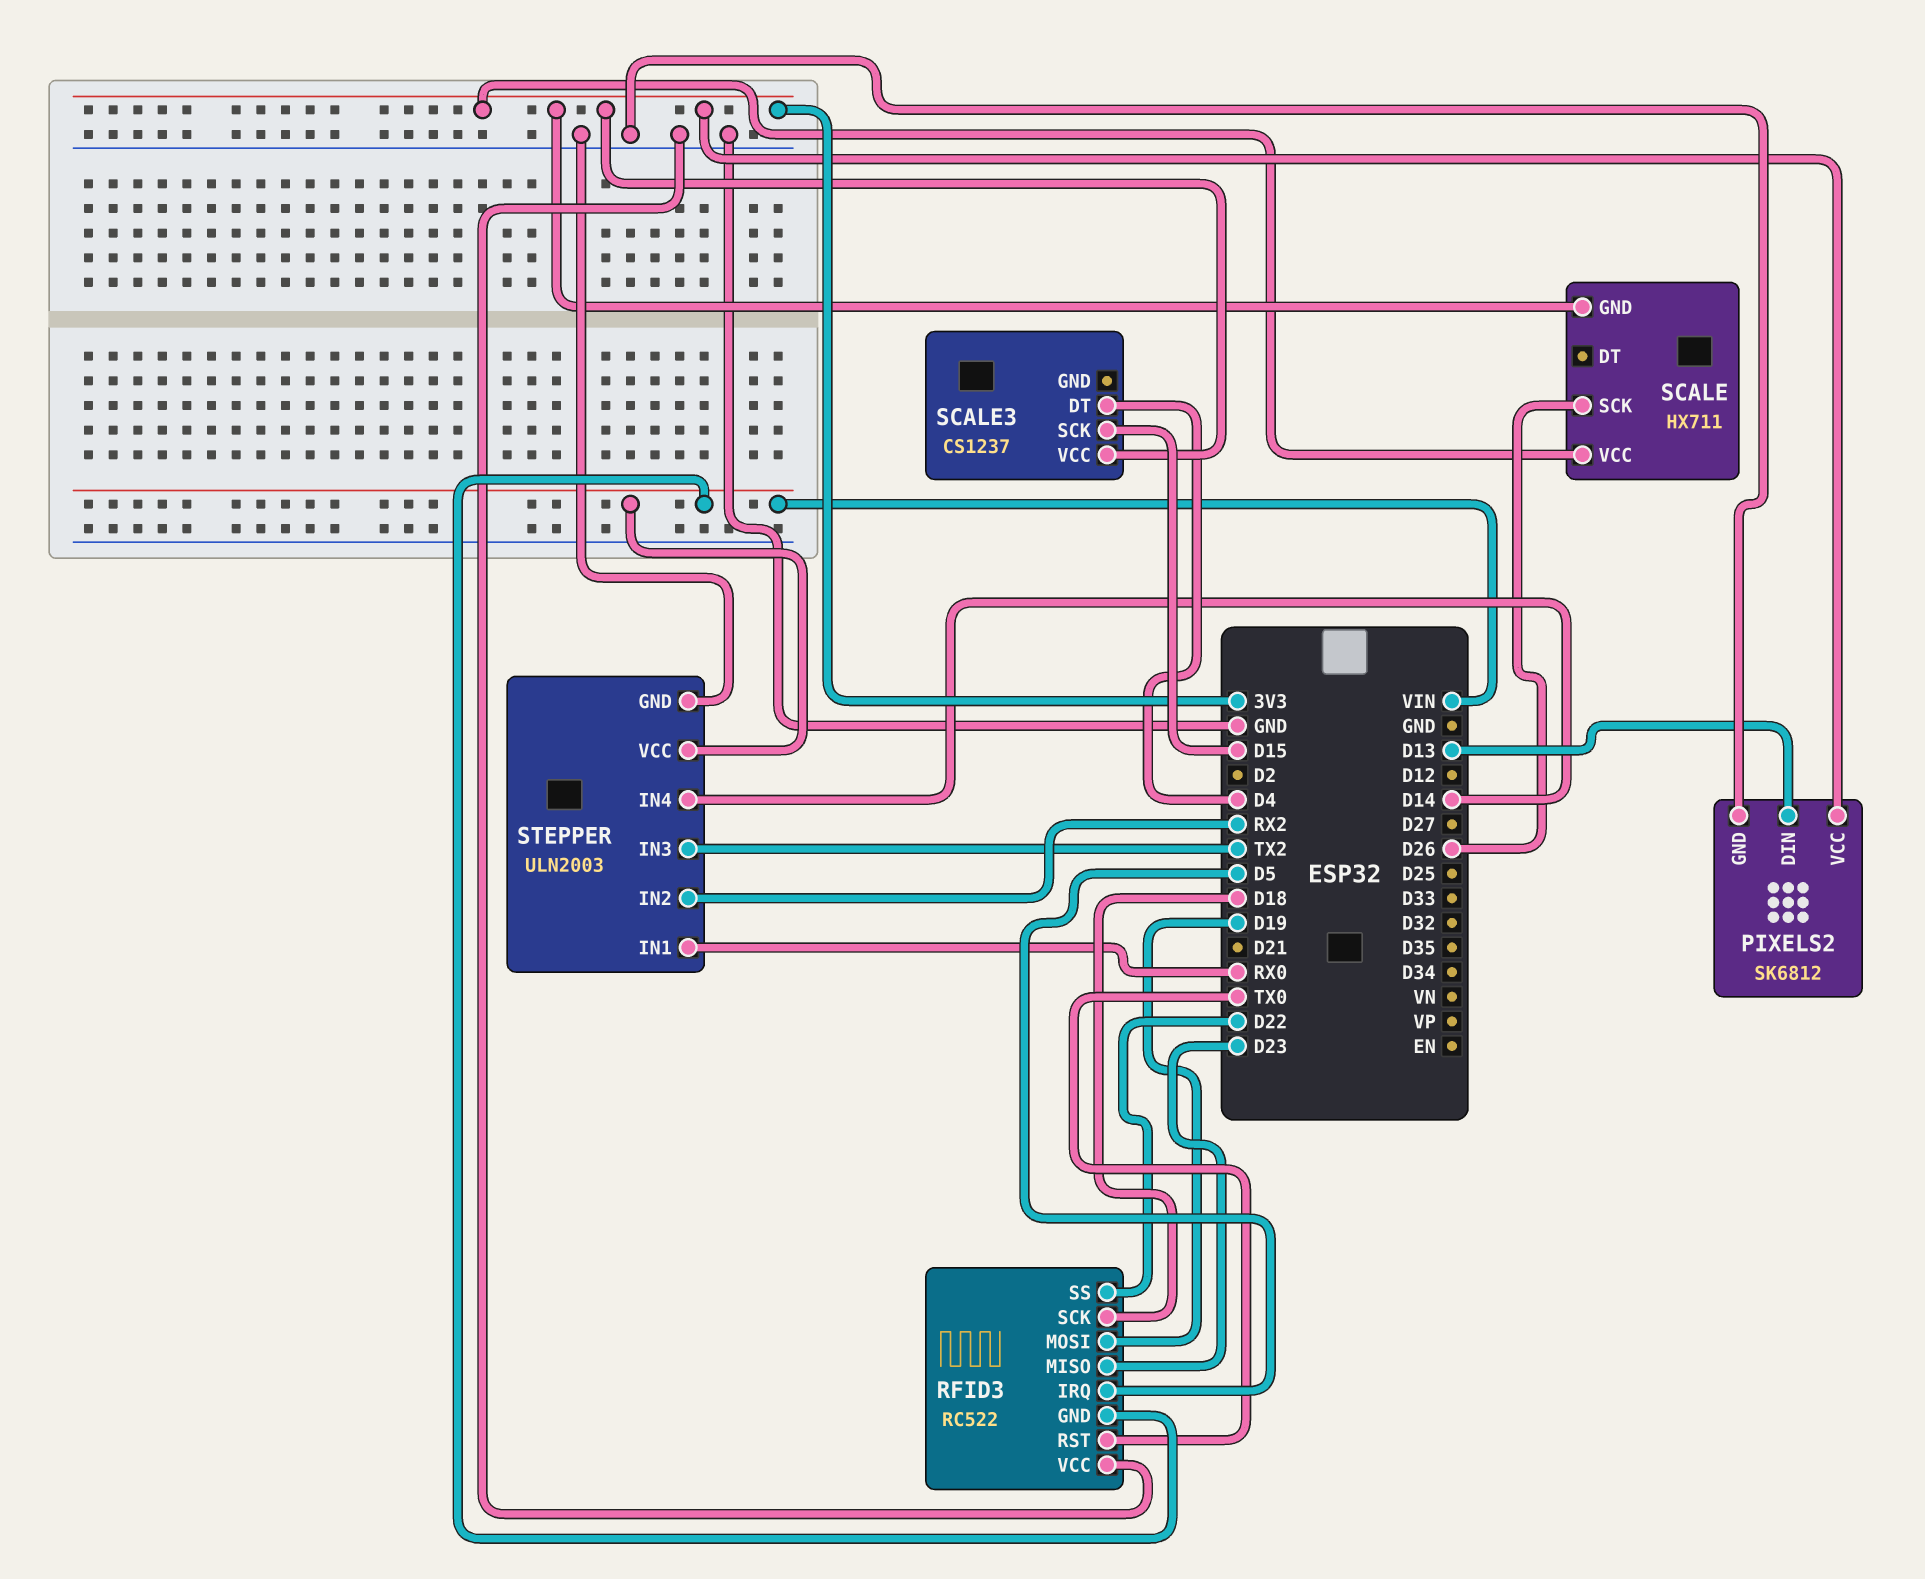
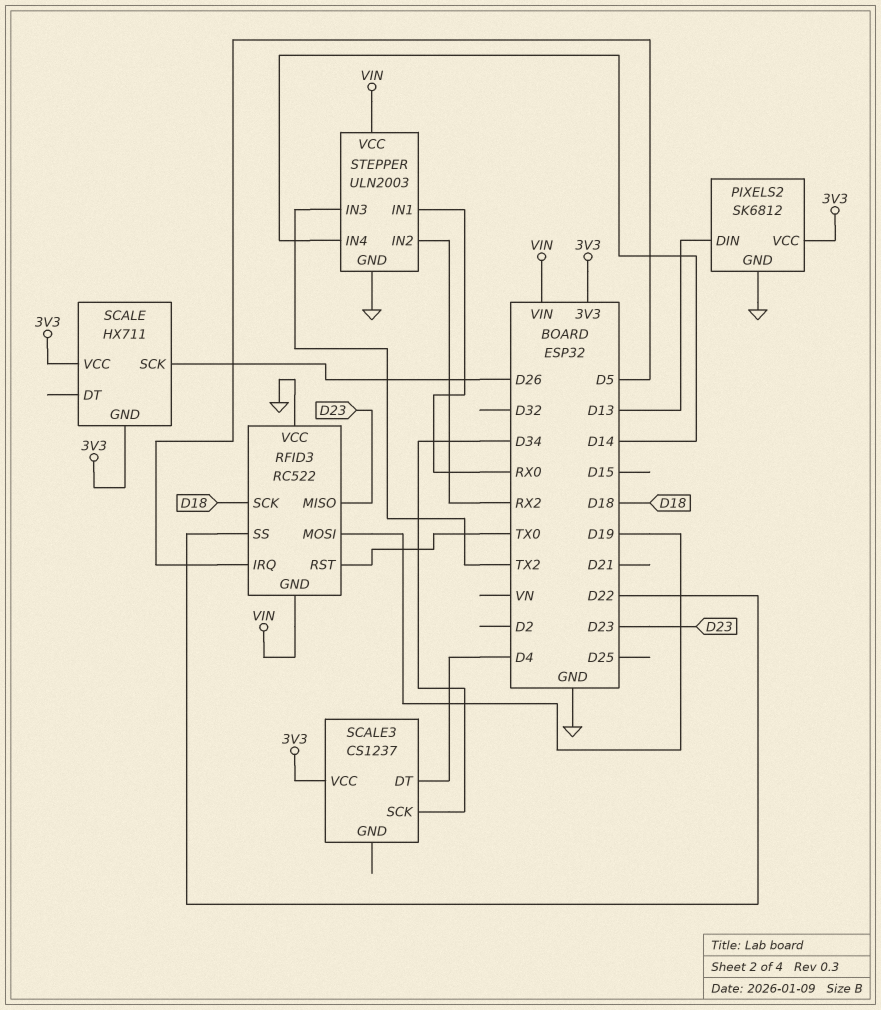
SCALE3 pin SCK: D15 -> D34

